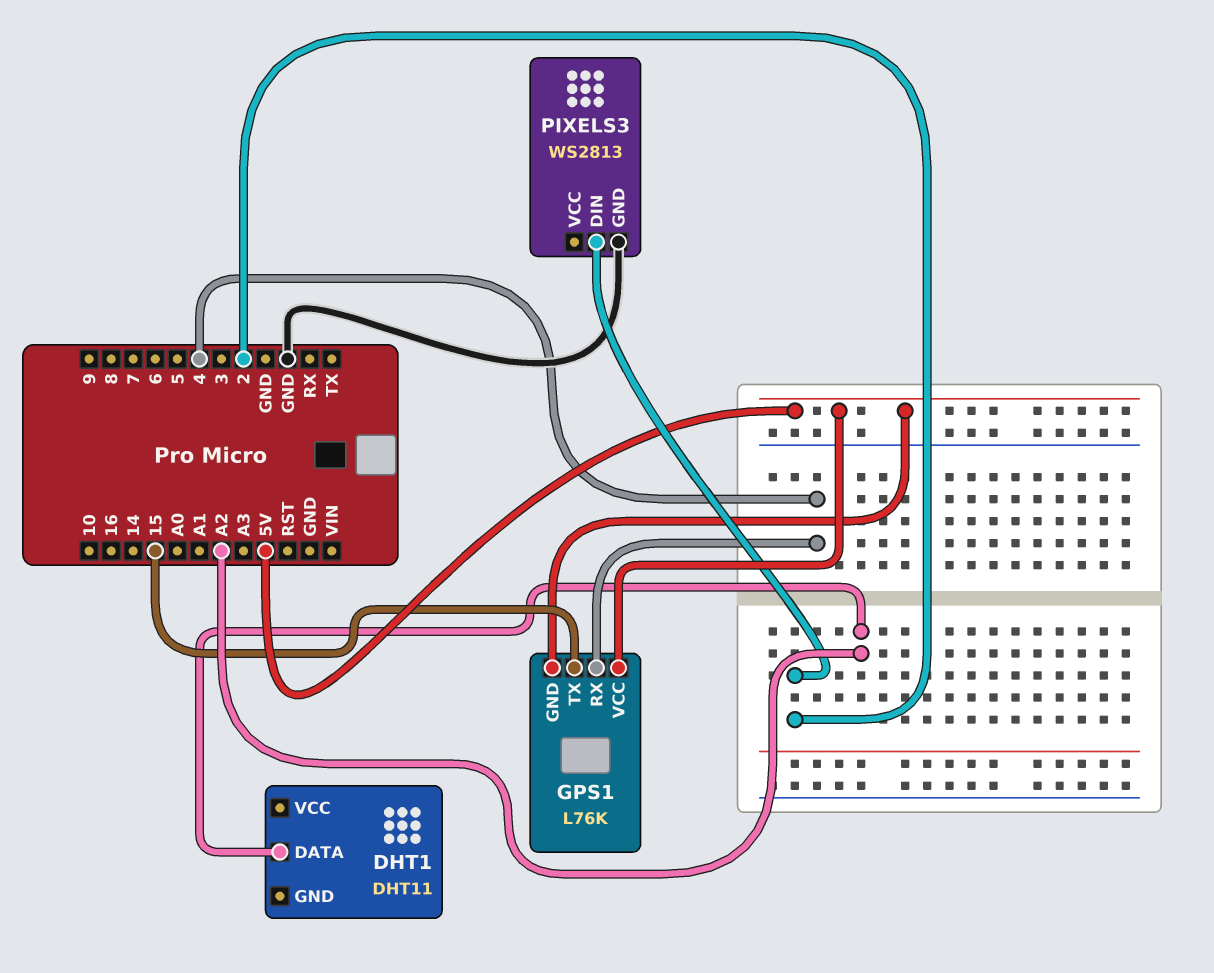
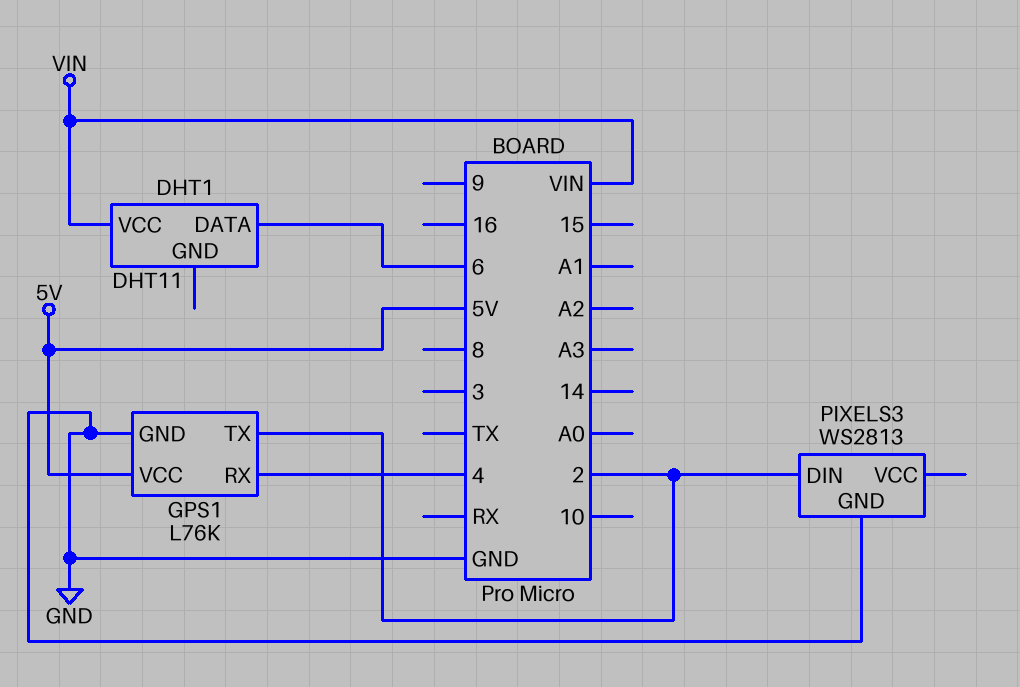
DHT1 pin DATA: A2 -> 6
DHT1 pin VCC: none -> VIN
GPS1 pin GND: 5V -> GND
GPS1 pin TX: 15 -> 2

